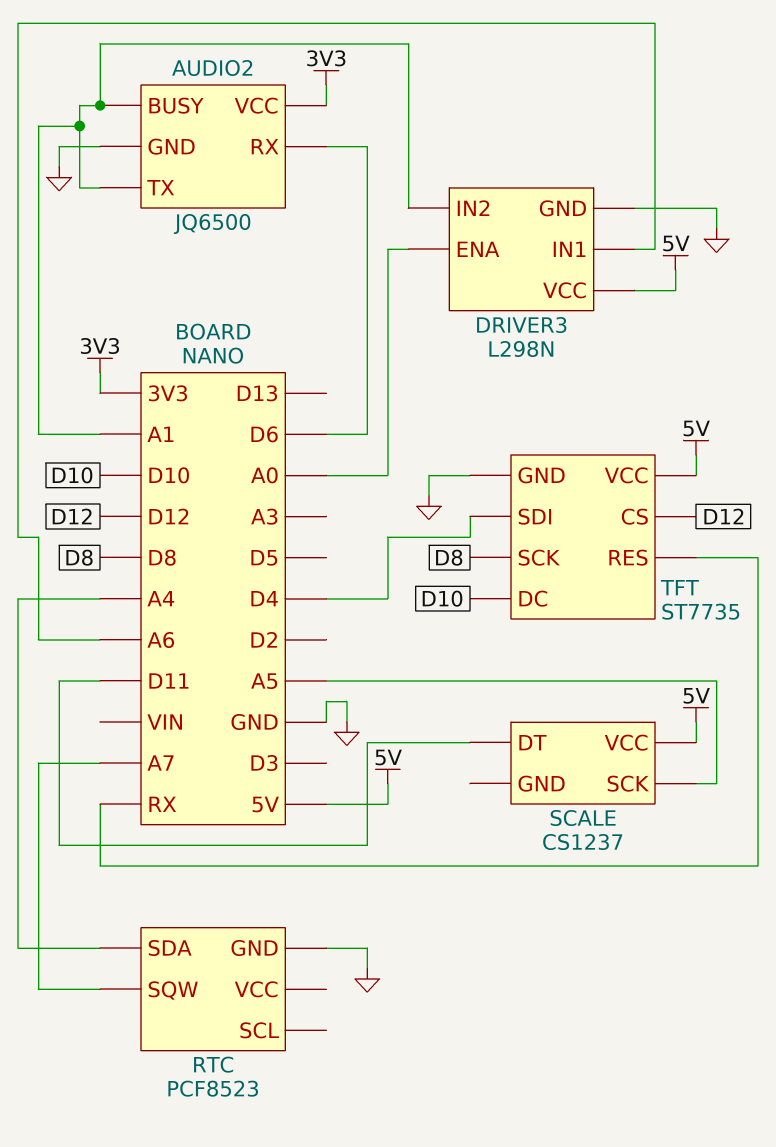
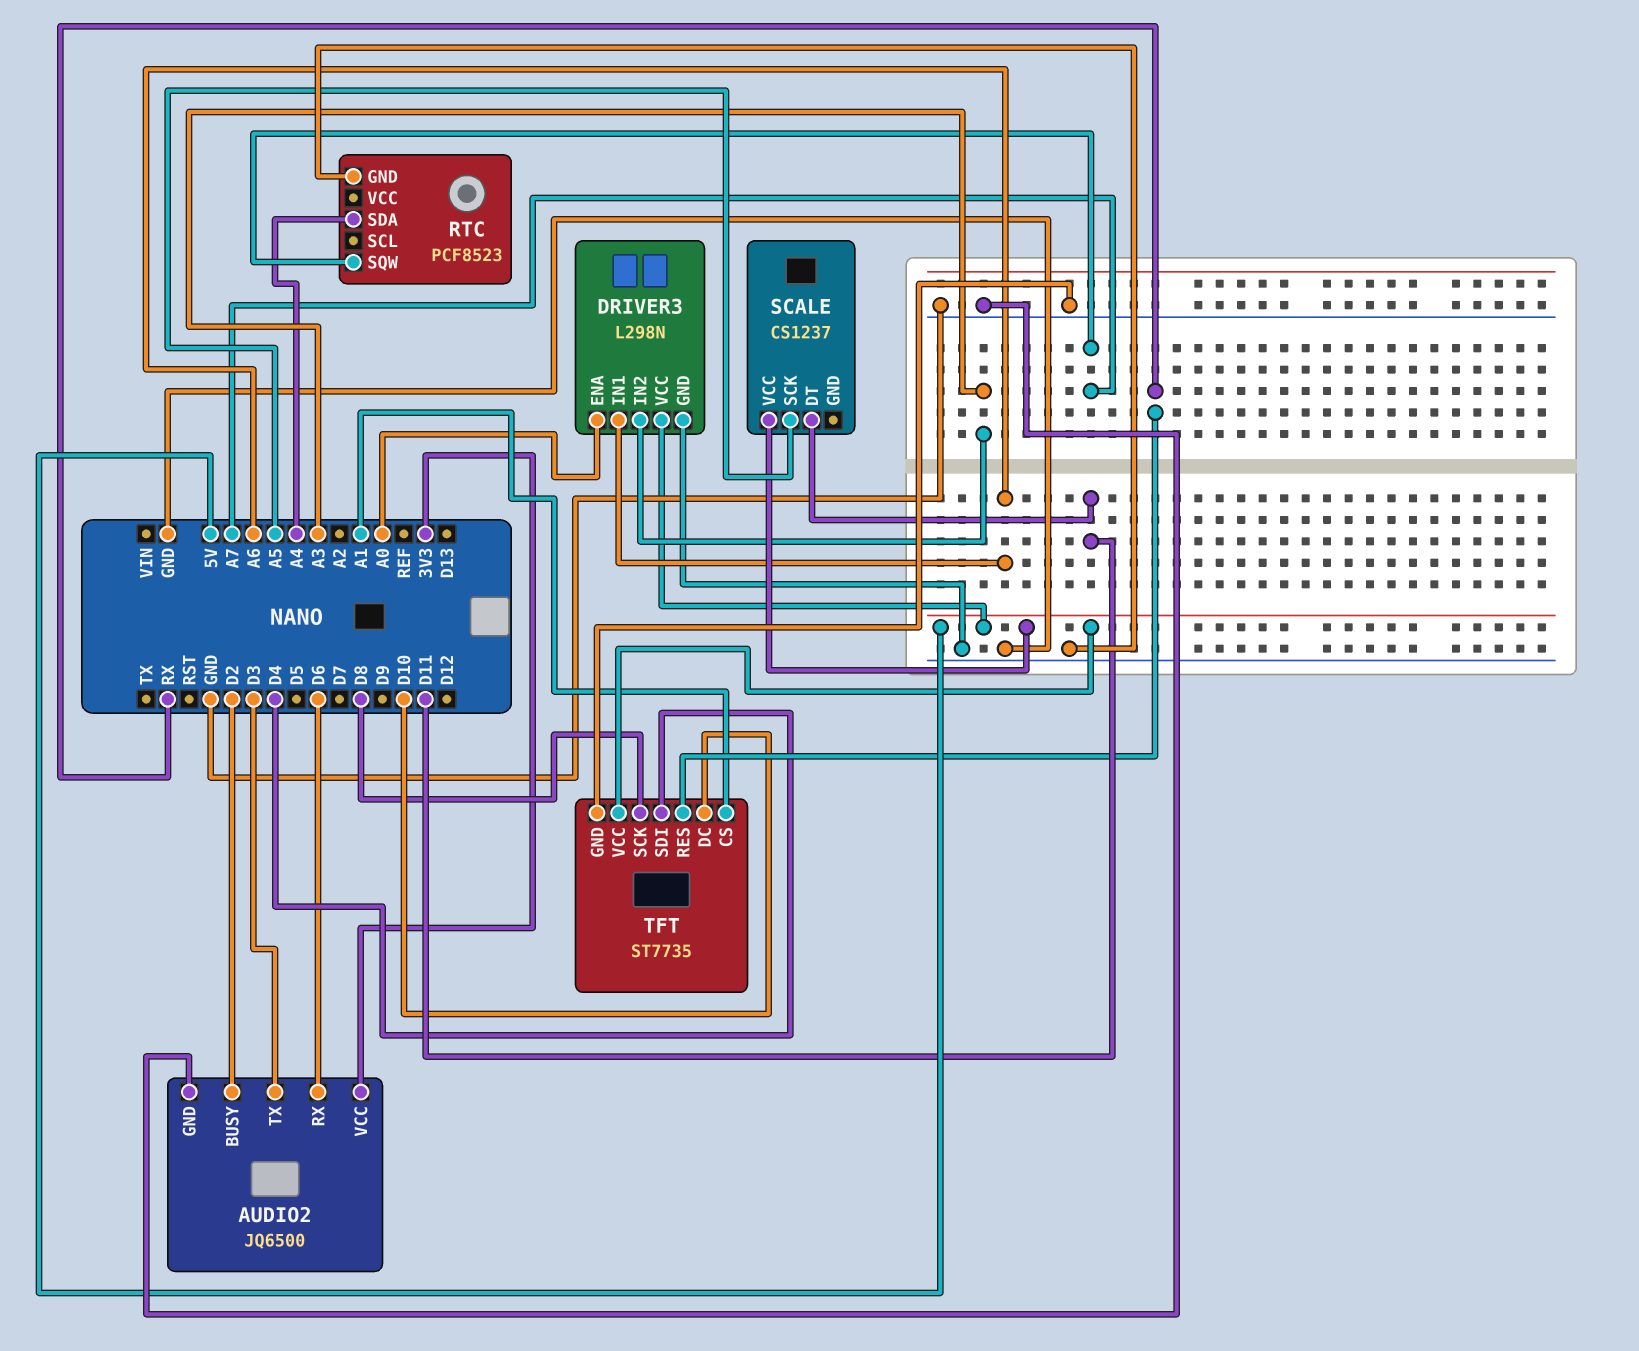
AUDIO2 pin BUSY: A1 -> D2
AUDIO2 pin TX: A1 -> D3
DRIVER3 pin IN2: A1 -> A3
TFT pin CS: D12 -> A1

